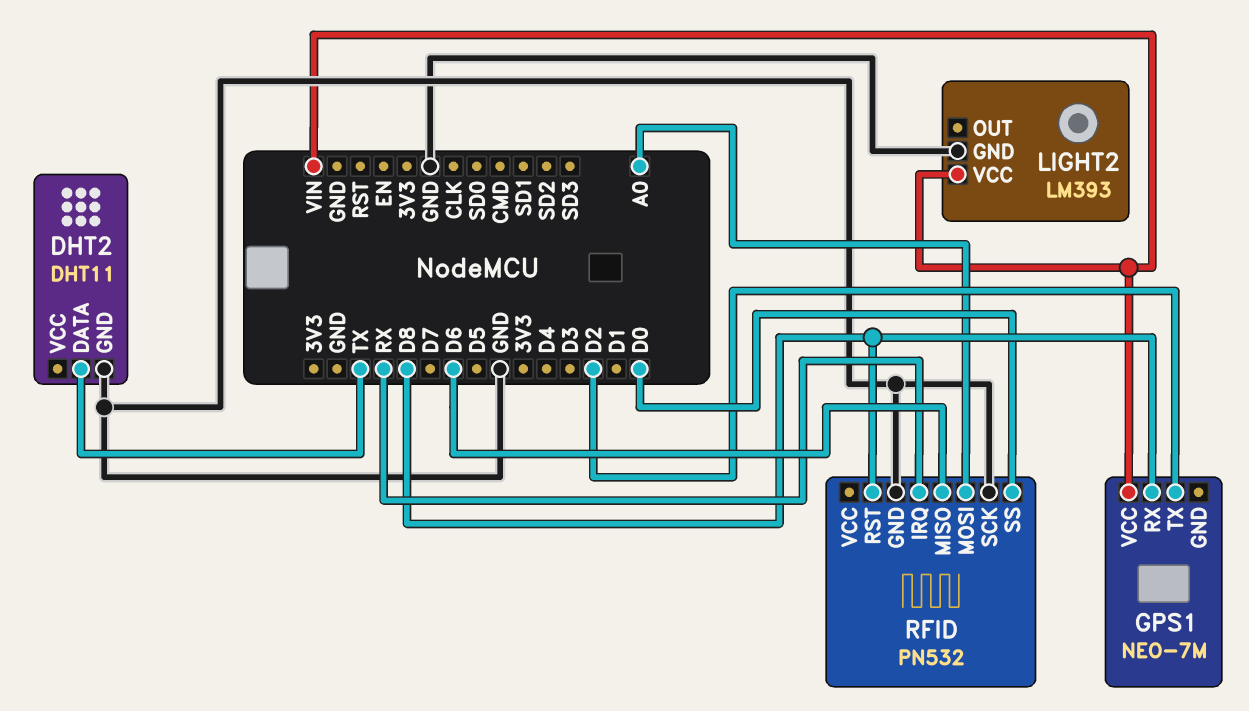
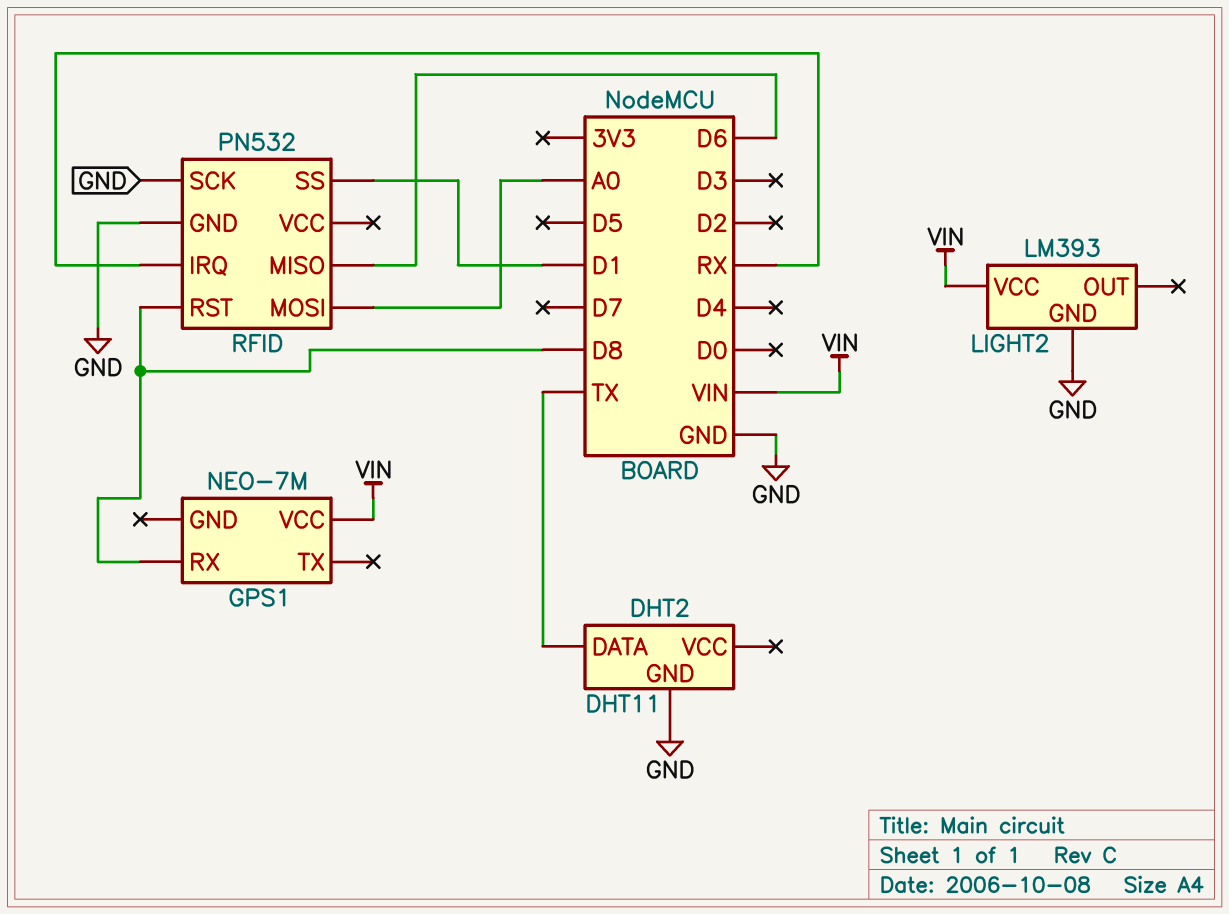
GPS1 pin TX: D2 -> none
RFID pin SS: D0 -> D1

